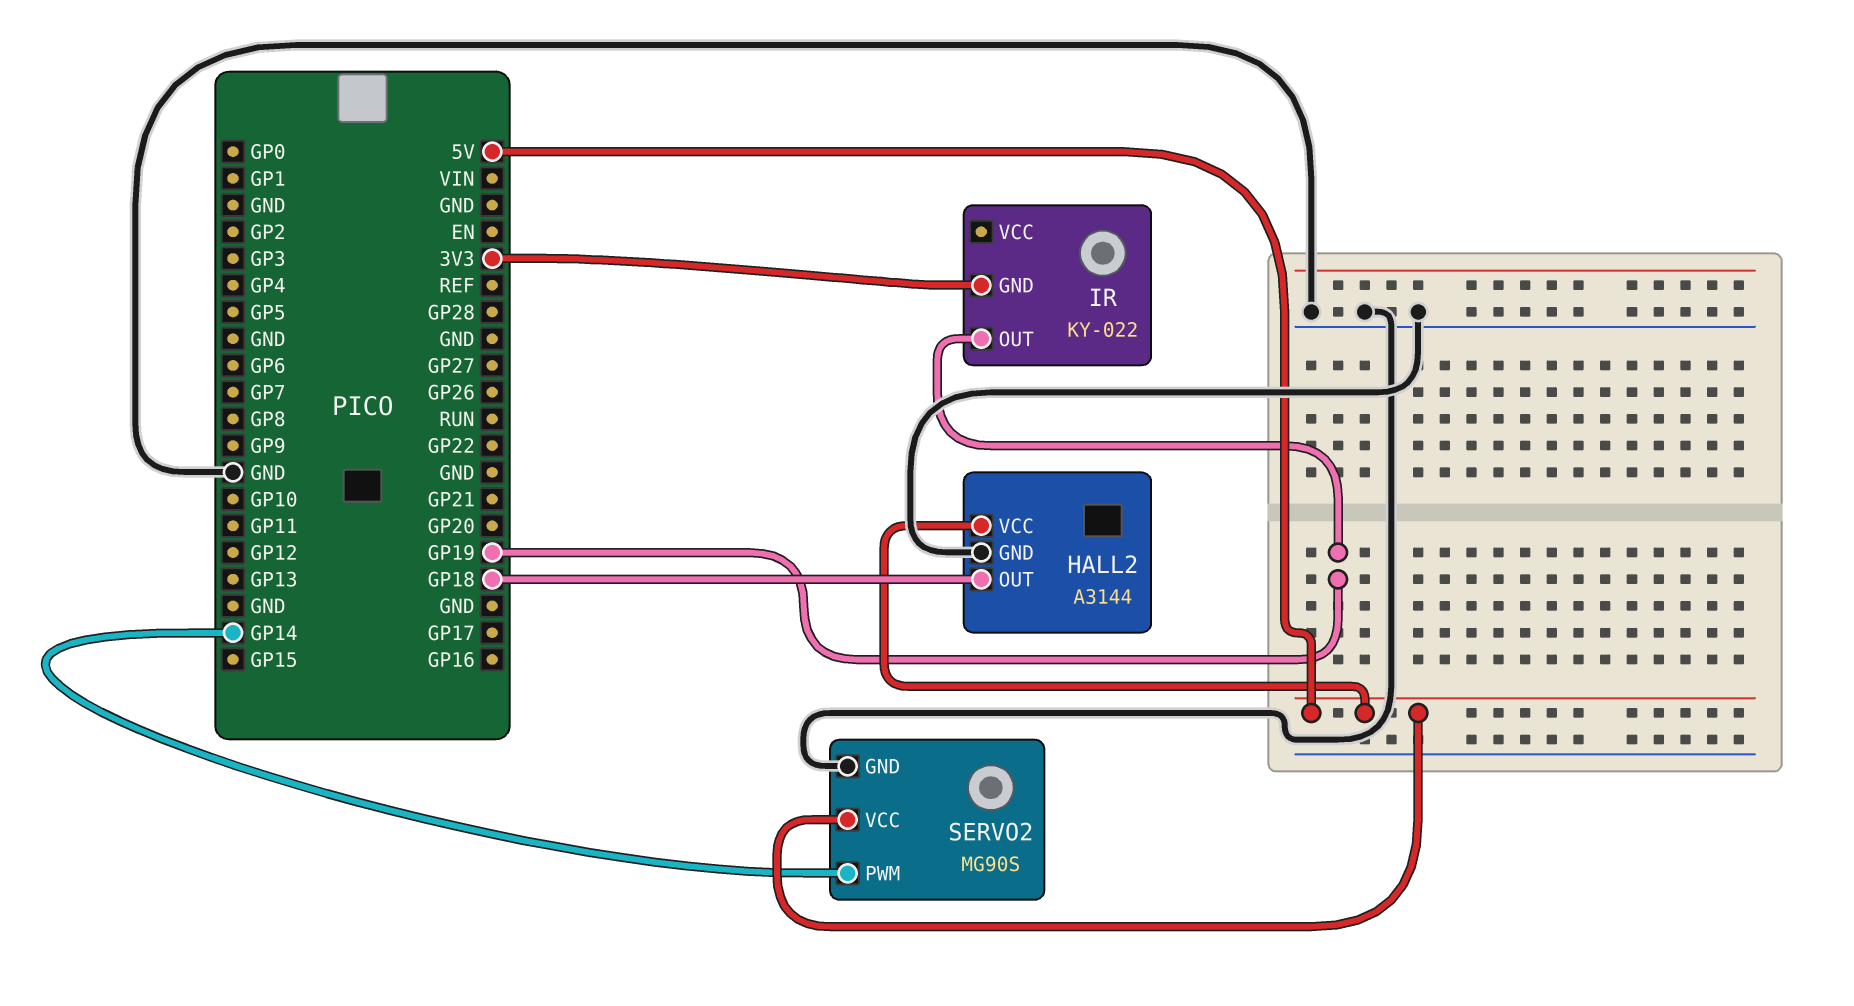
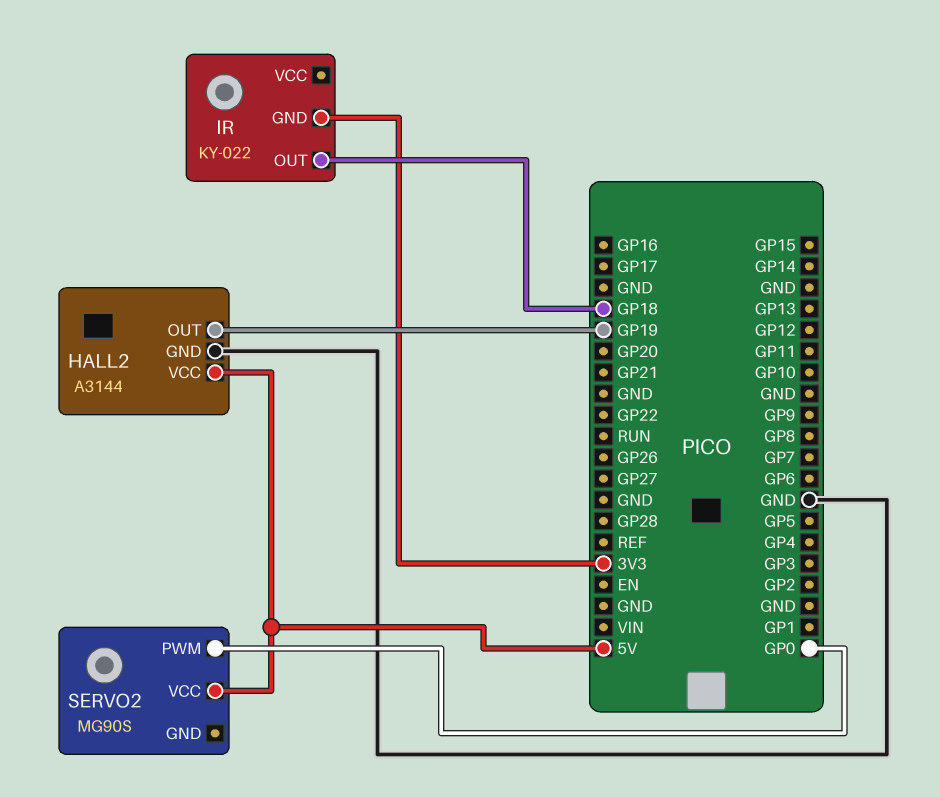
HALL2 pin OUT: GP18 -> GP19
IR pin OUT: GP19 -> GP18
SERVO2 pin GND: GND -> none
SERVO2 pin PWM: GP14 -> GP0

